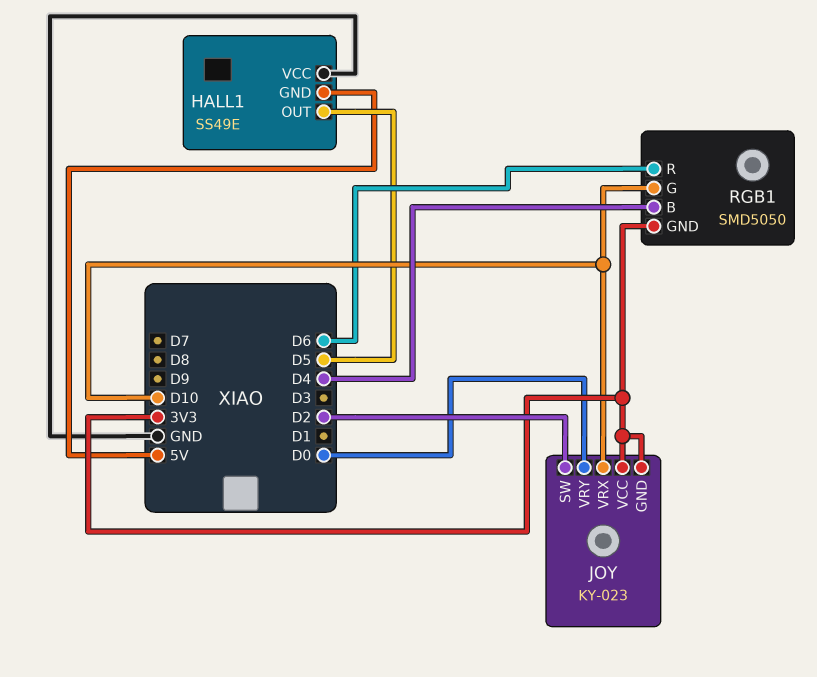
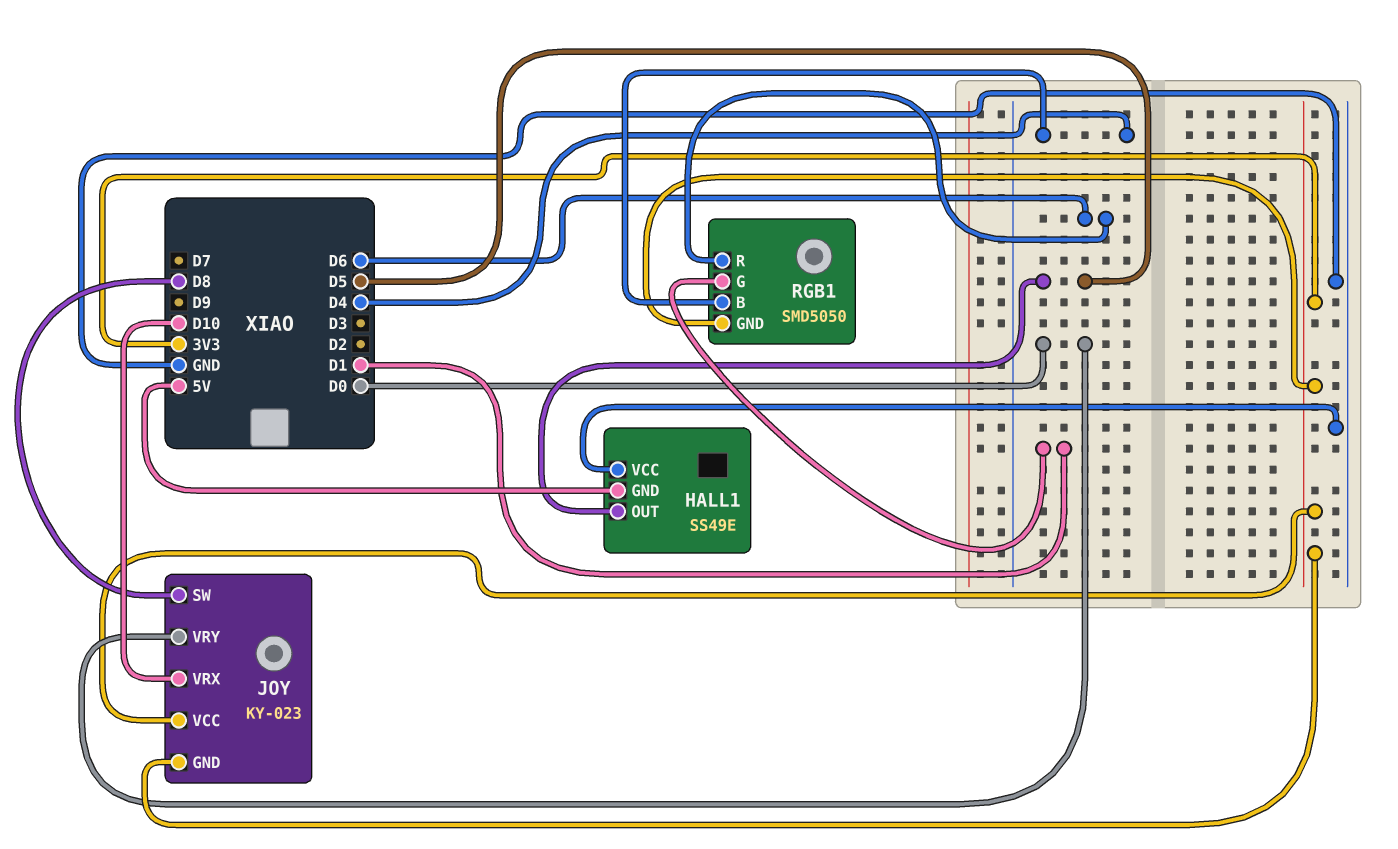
JOY pin SW: D2 -> D8
RGB1 pin G: D10 -> D1

